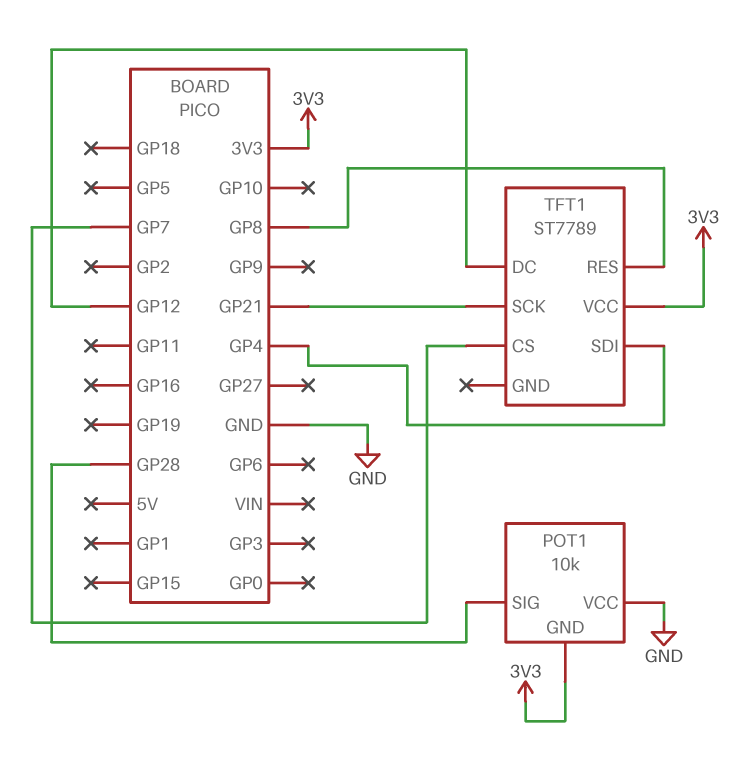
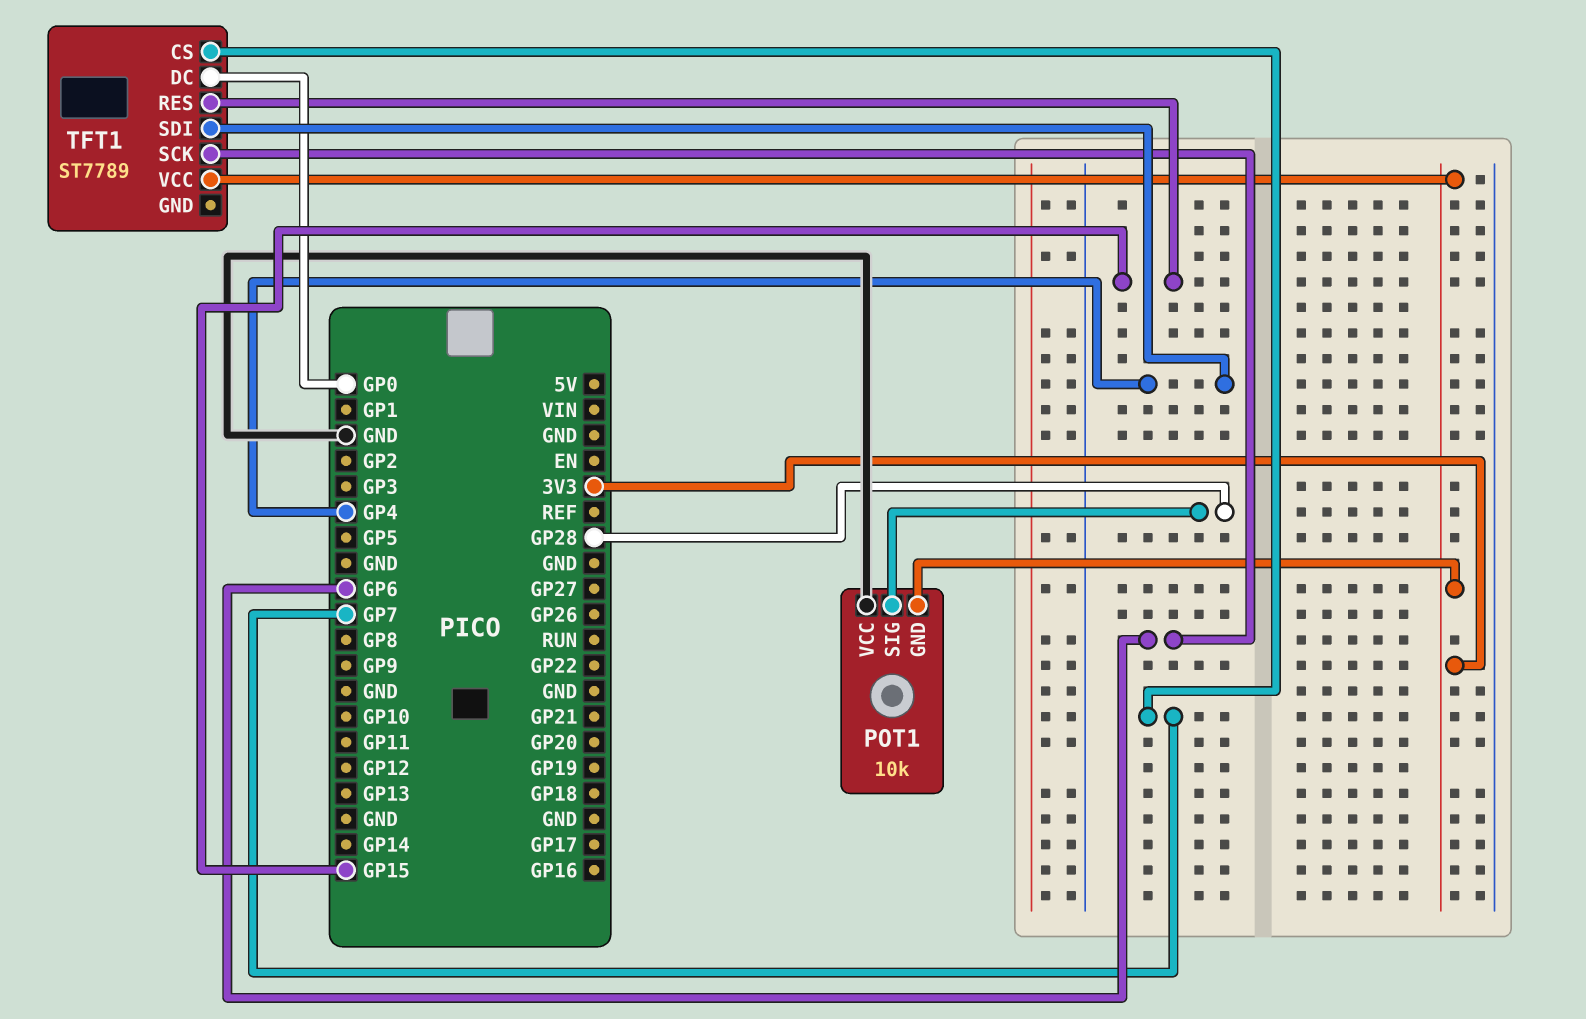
TFT1 pin DC: GP12 -> GP0
TFT1 pin RES: GP8 -> GP15
TFT1 pin SCK: GP21 -> GP6

